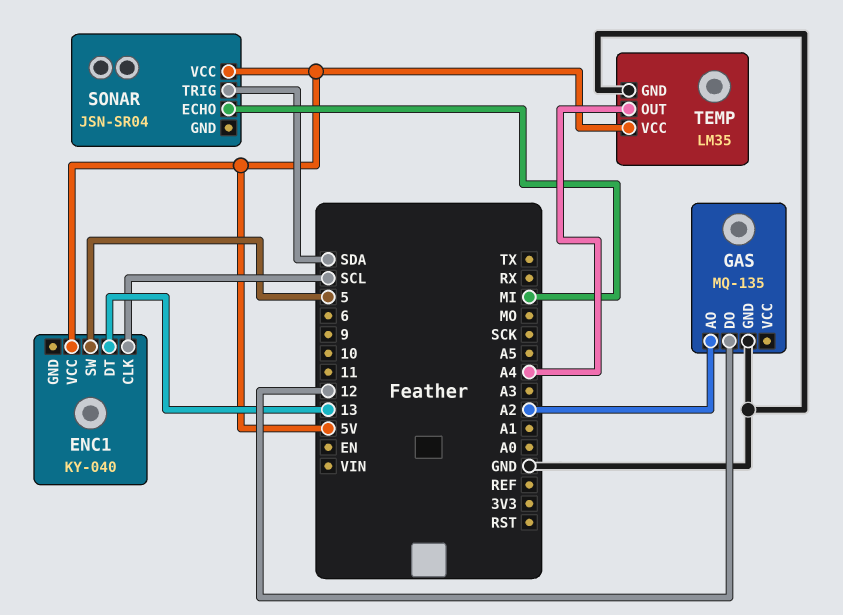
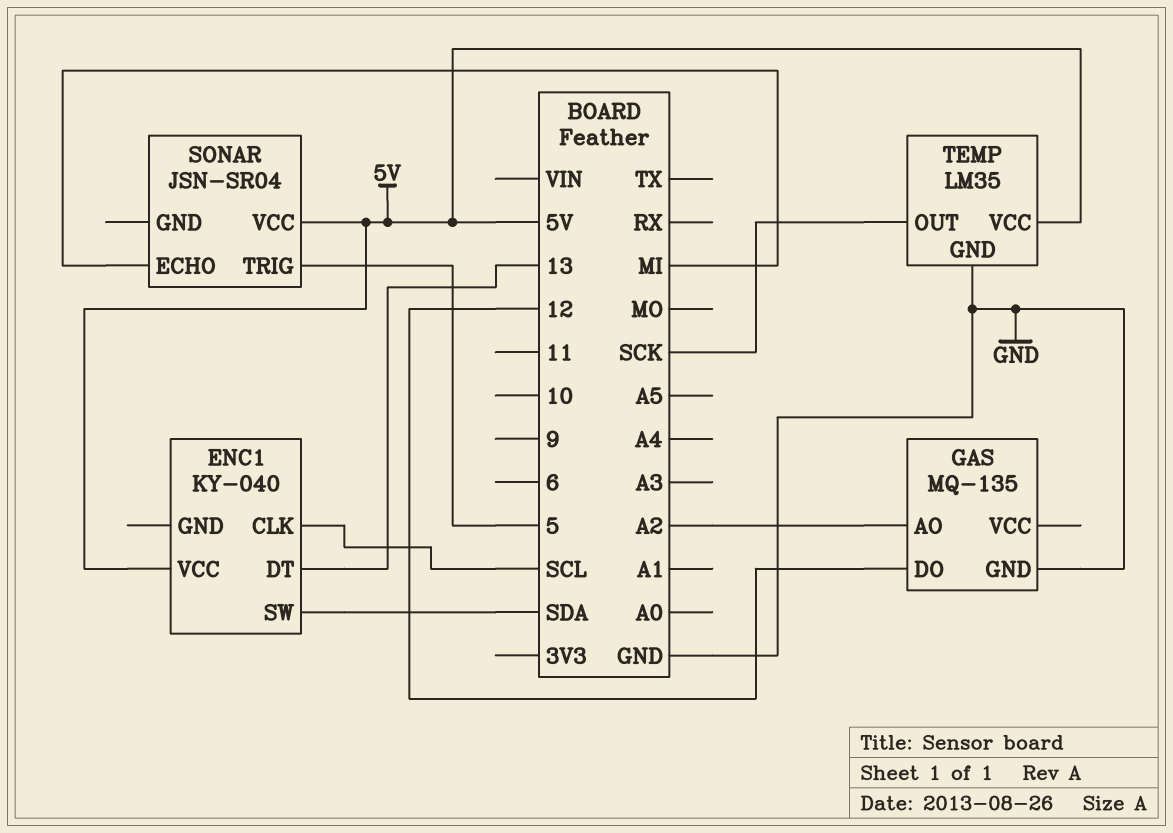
ENC1 pin SW: 5 -> SDA
SONAR pin TRIG: SDA -> 5
TEMP pin OUT: A4 -> SCK

